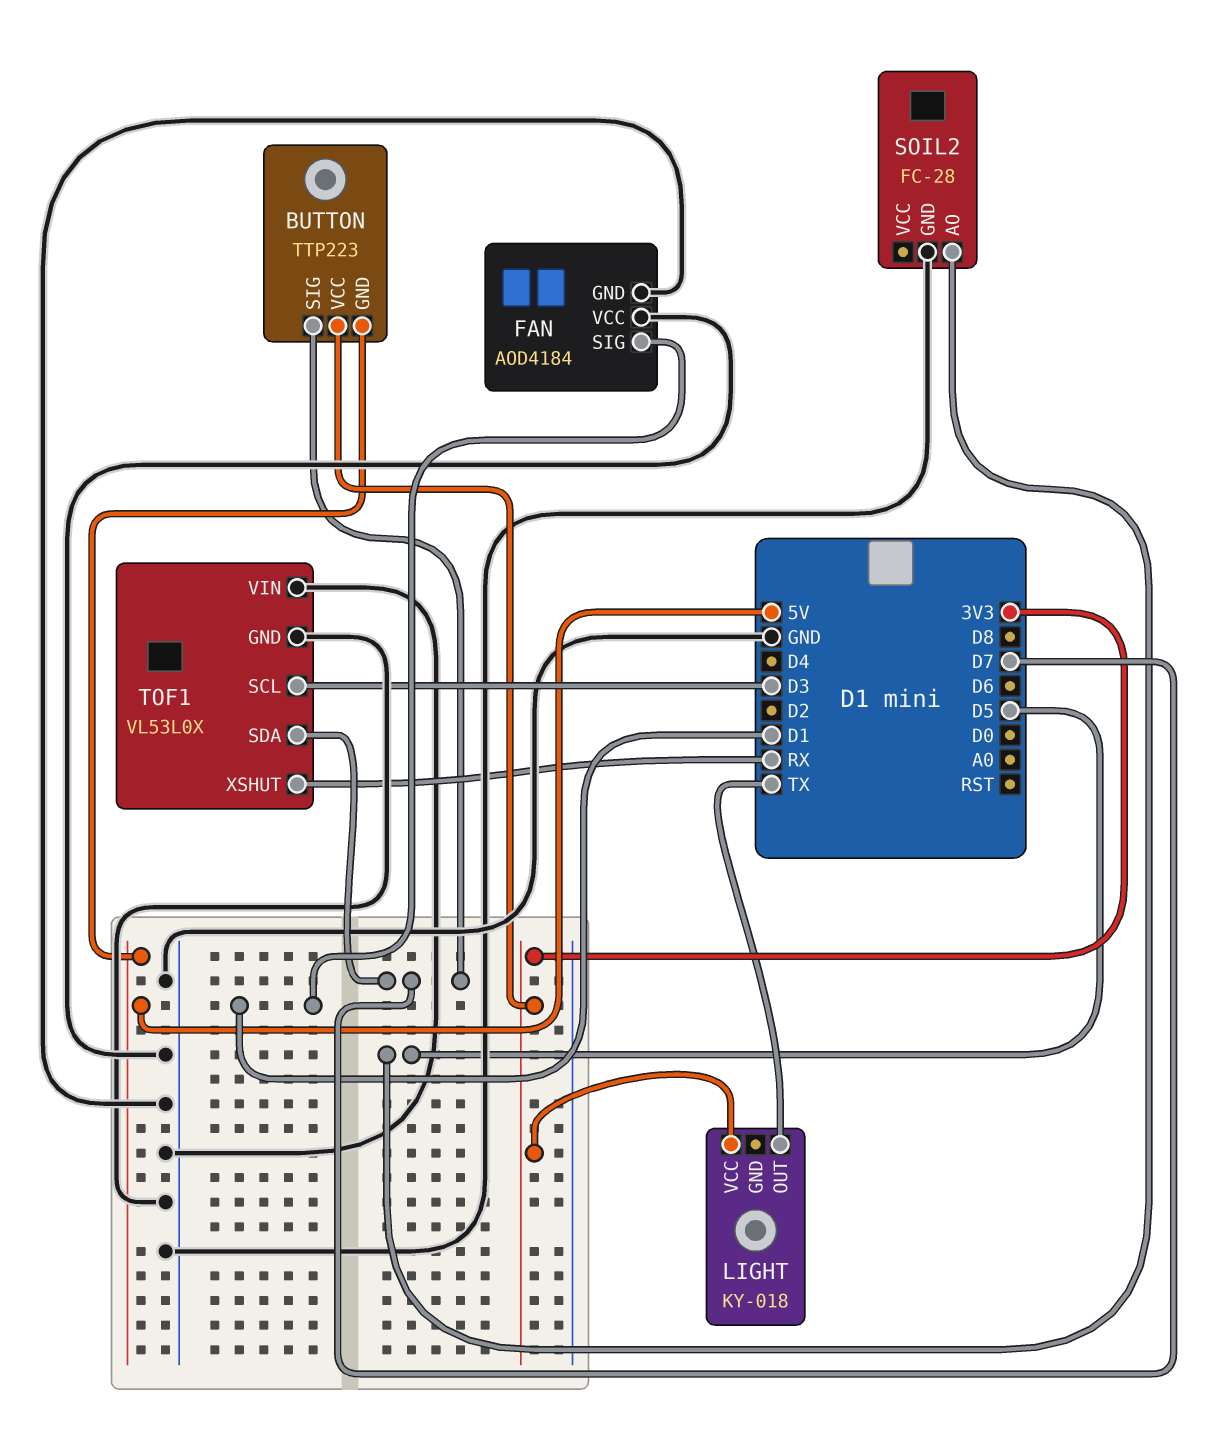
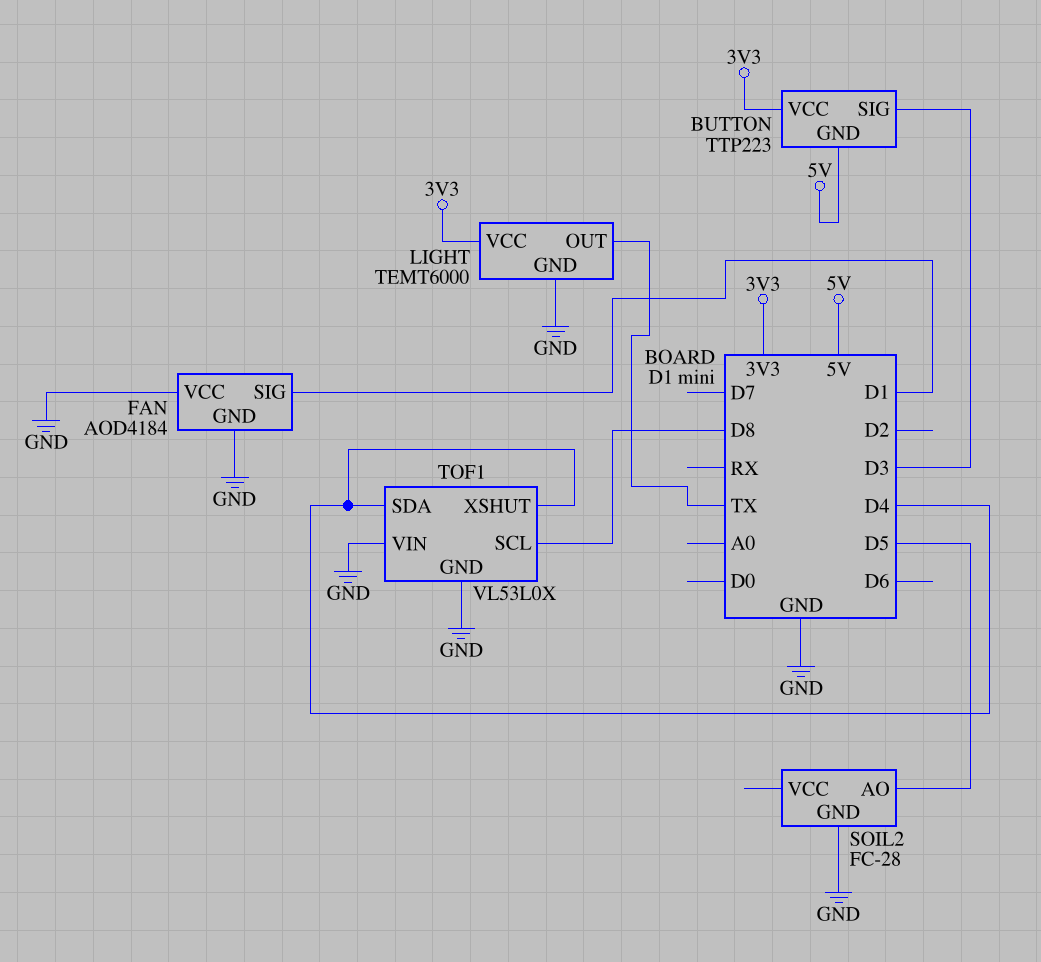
BUTTON pin SIG: D7 -> D3
LIGHT: KY-018 -> TEMT6000
LIGHT pin GND: none -> GND
TOF1 pin SCL: D3 -> D8
TOF1 pin SDA: D7 -> D4
TOF1 pin XSHUT: RX -> D4

